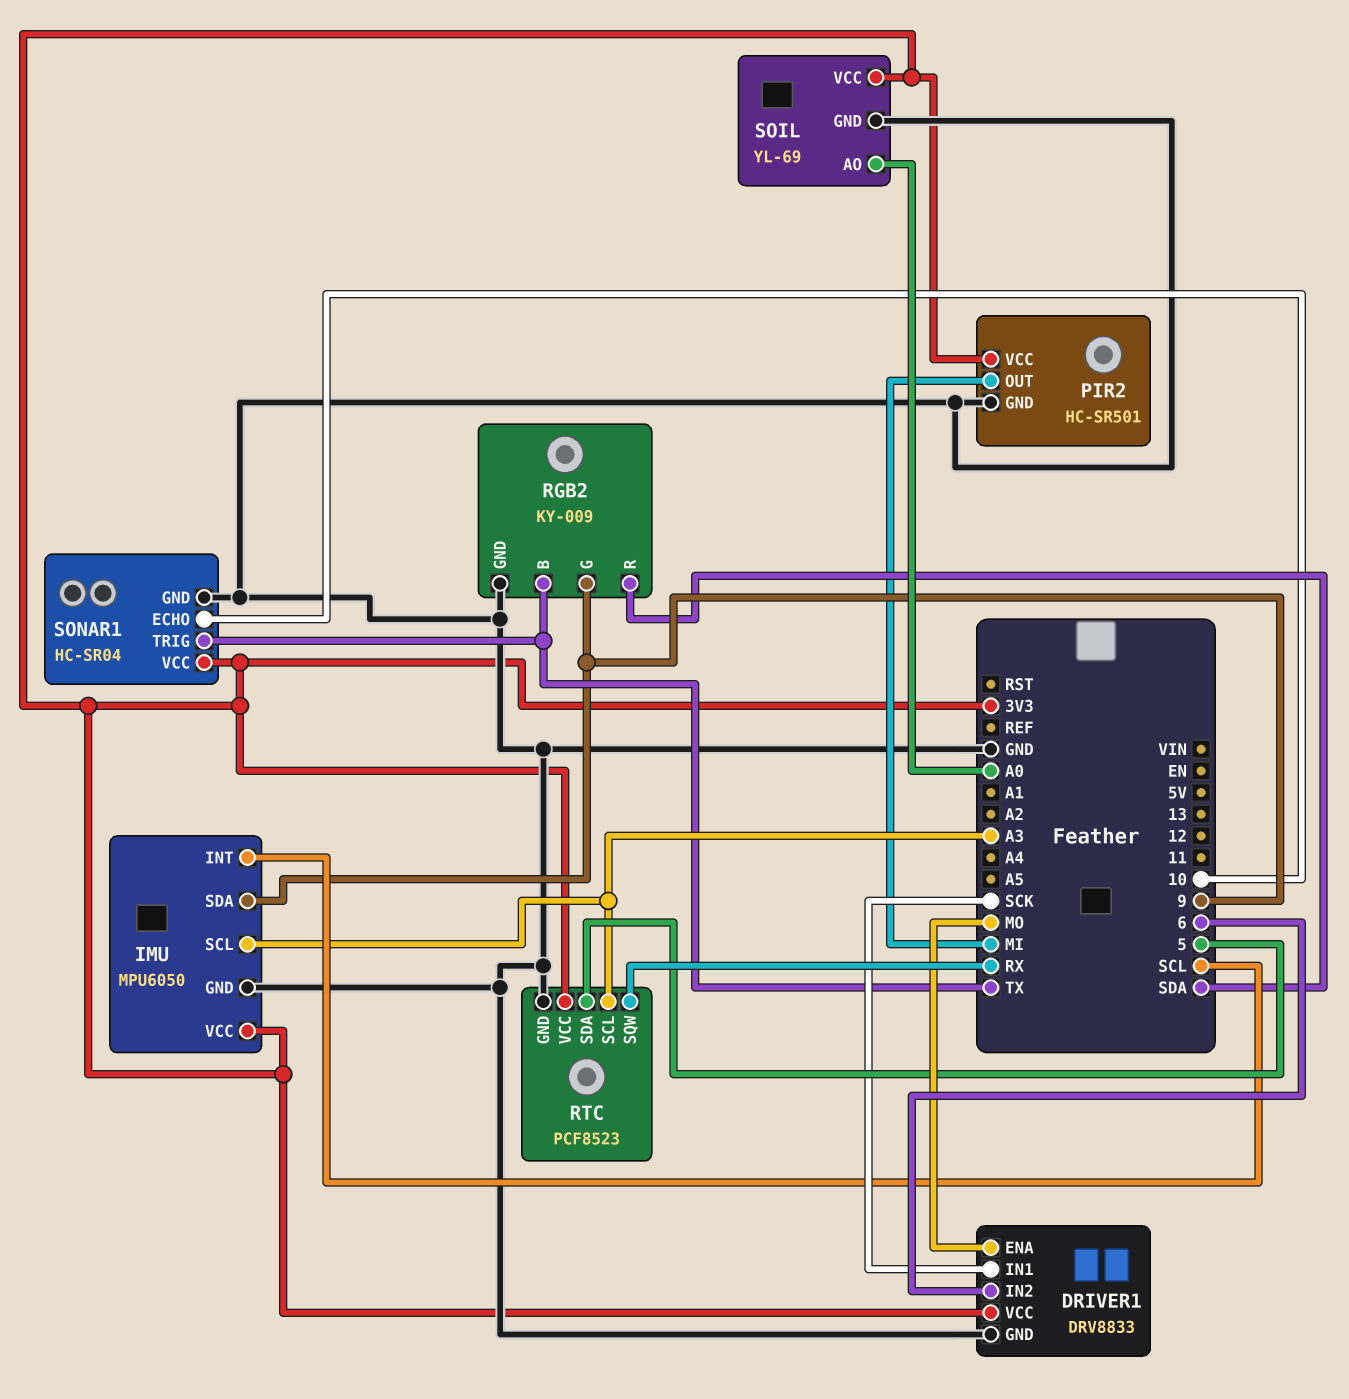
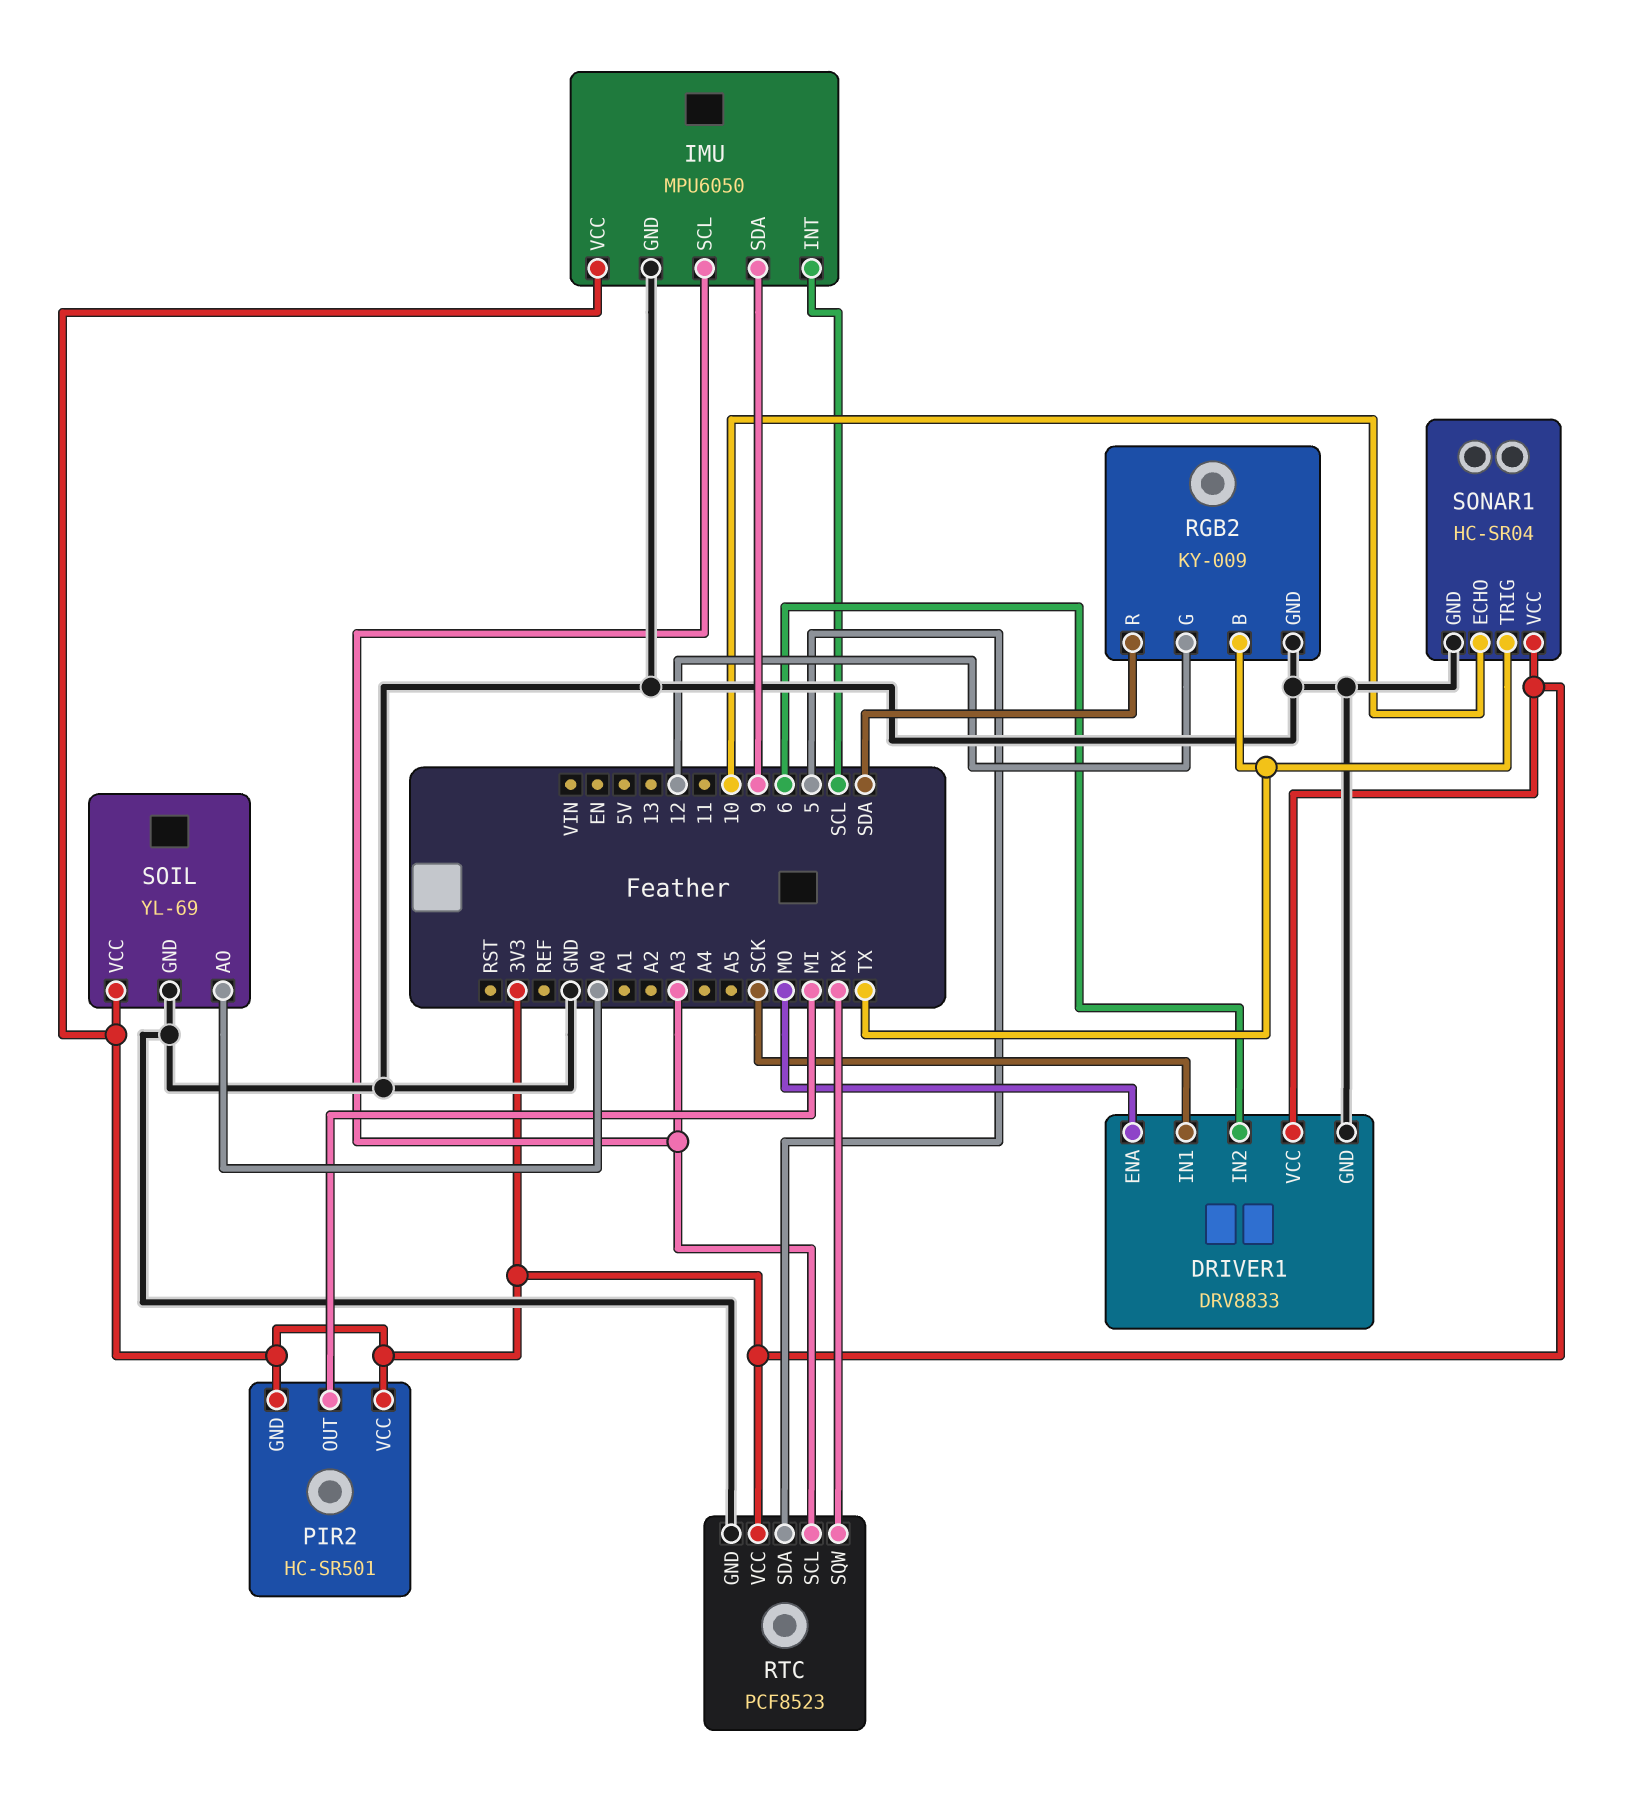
PIR2 pin GND: GND -> 3V3
RGB2 pin G: 9 -> 12

